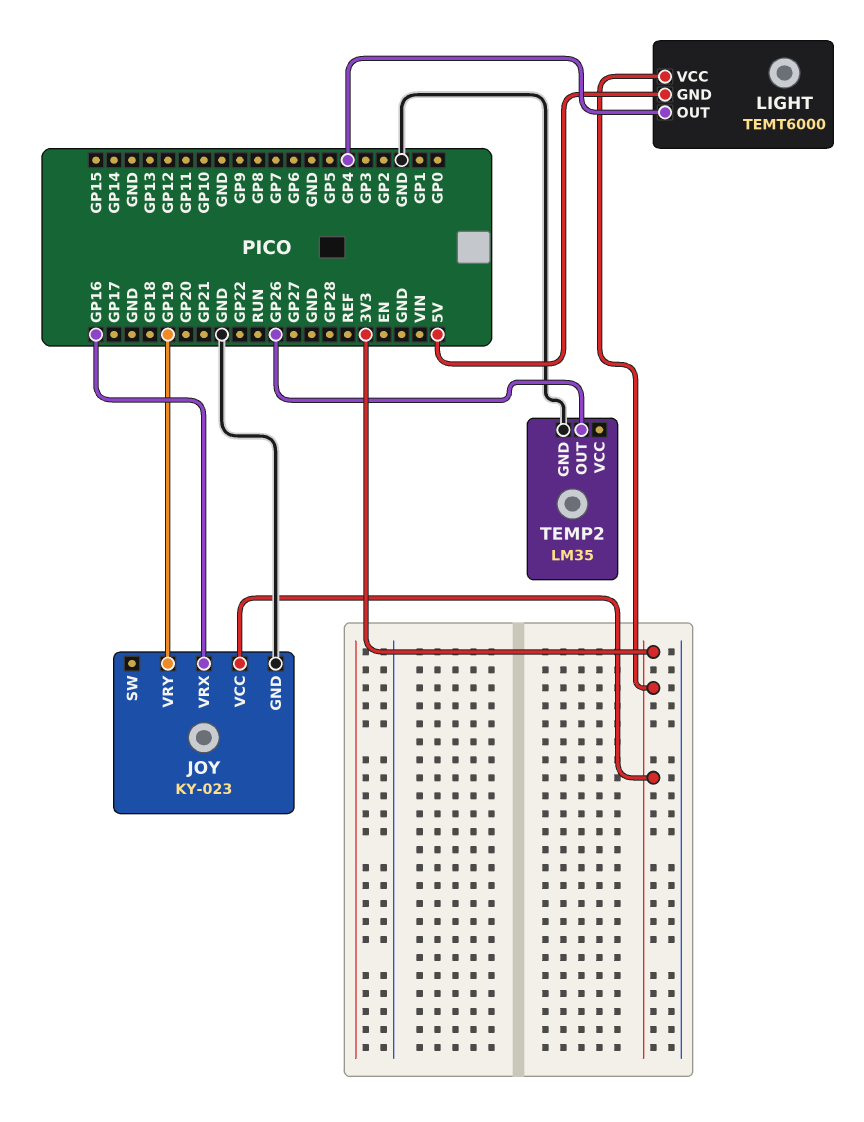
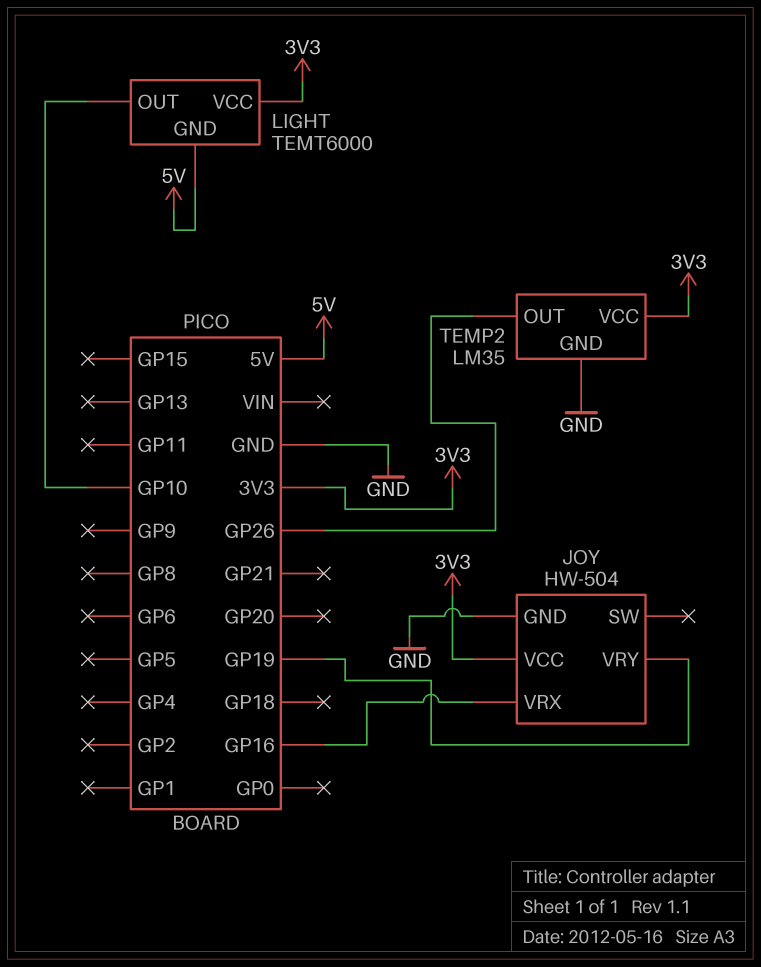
JOY: KY-023 -> HW-504
LIGHT pin OUT: GP4 -> GP10
TEMP2 pin VCC: none -> 3V3

